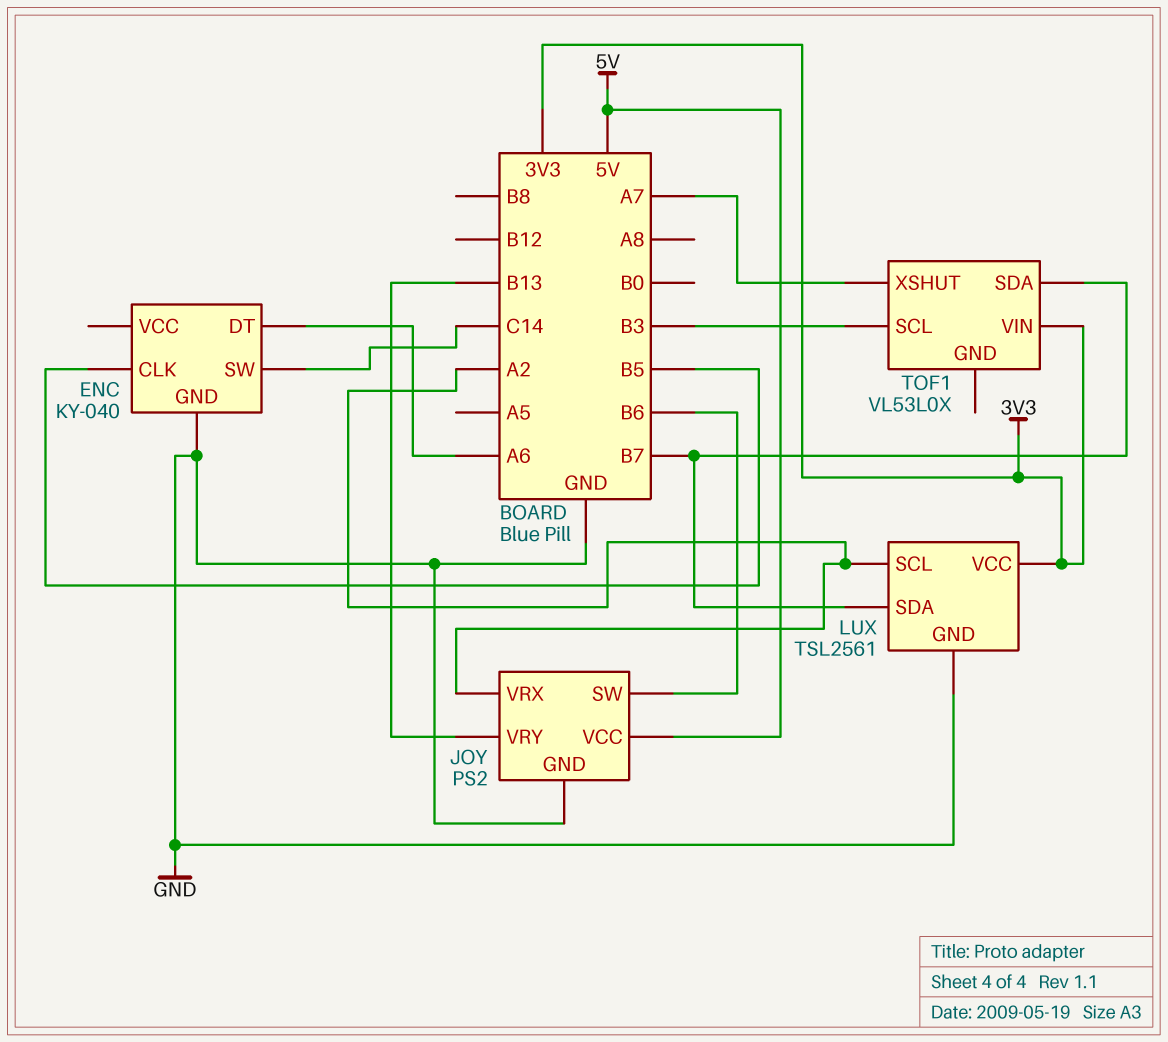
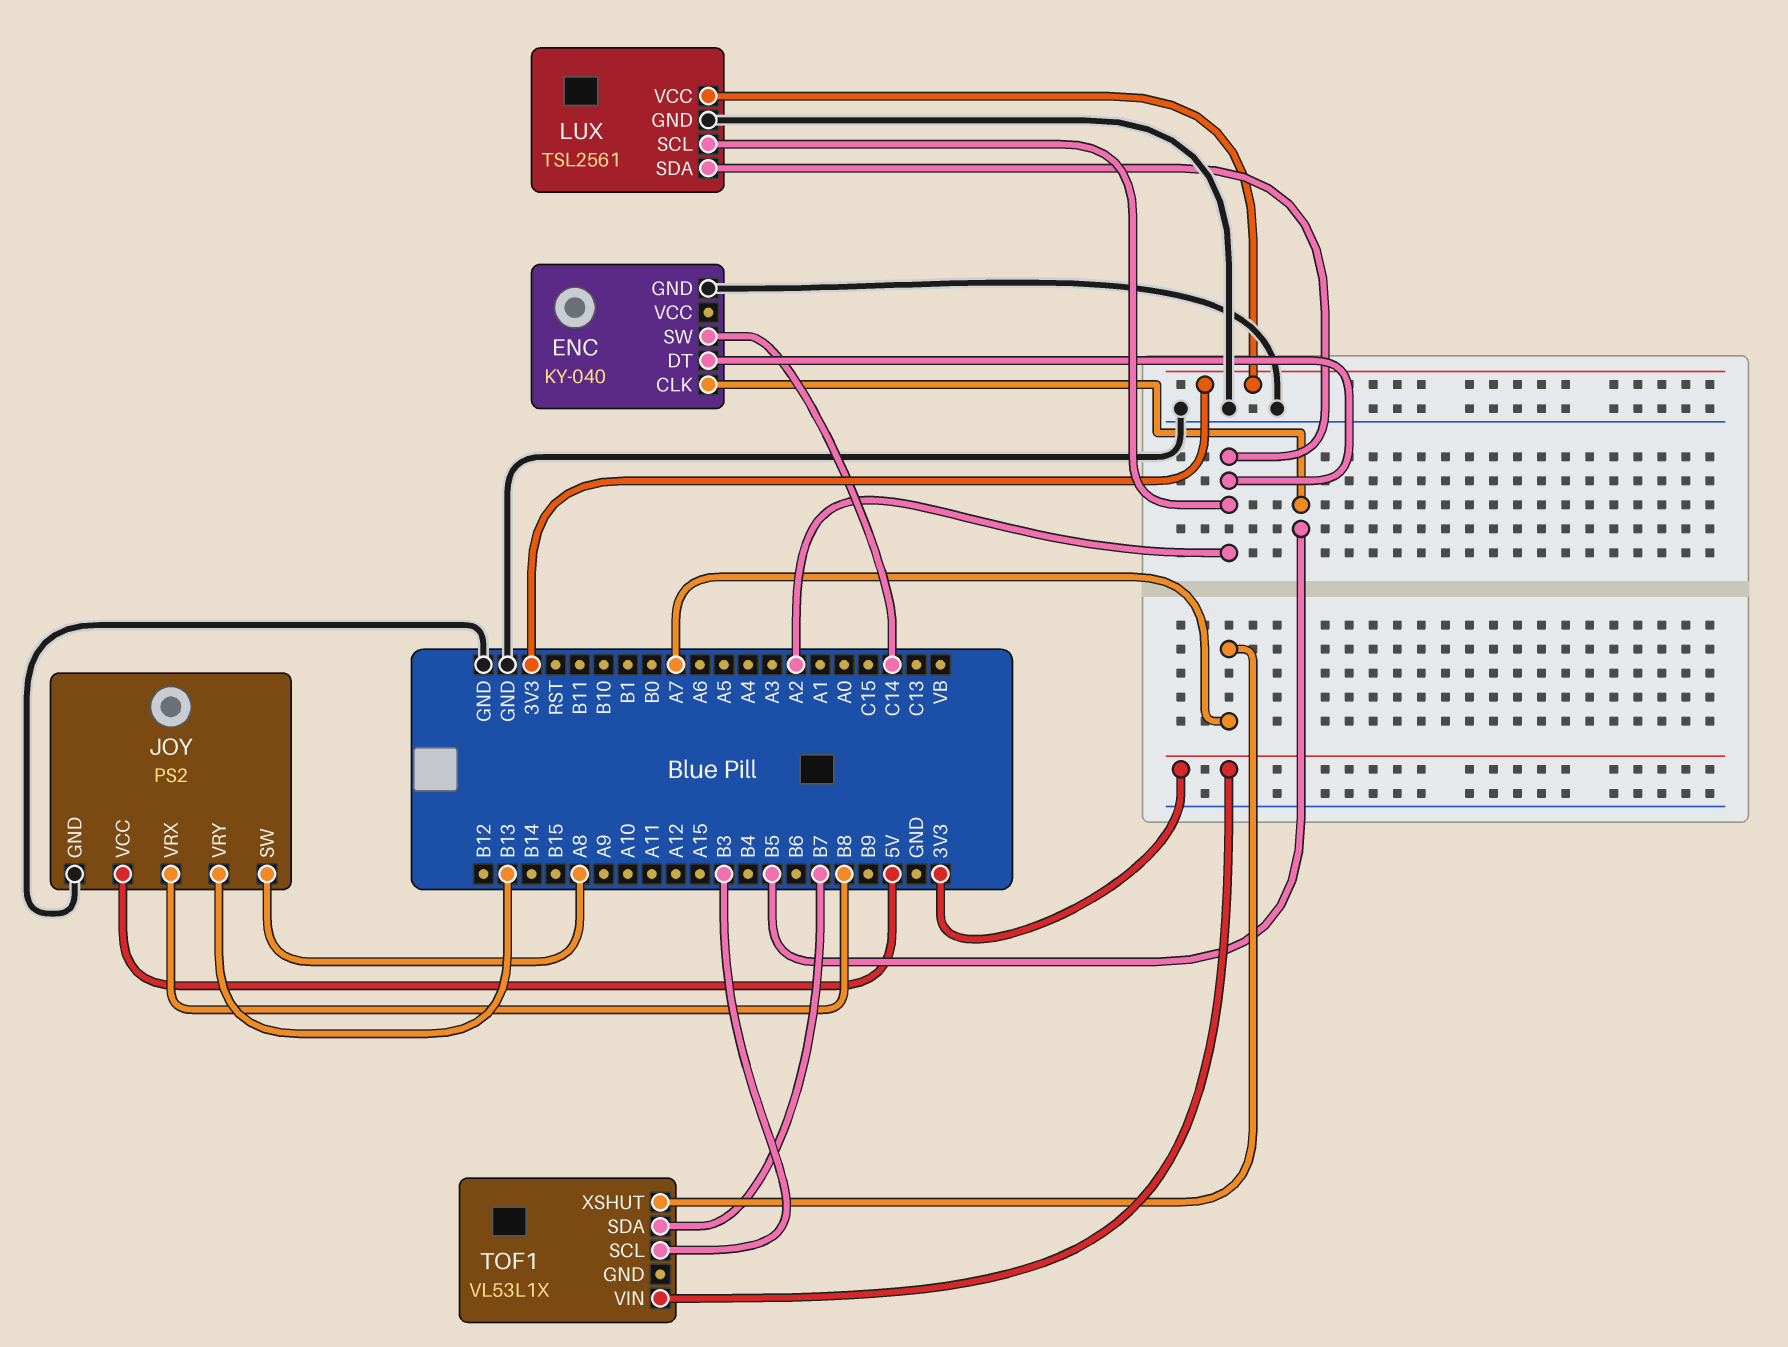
ENC pin DT: A6 -> A2
JOY pin SW: B6 -> A8
JOY pin VRX: A2 -> B8
LUX pin SDA: B7 -> A2
TOF1: VL53L0X -> VL53L1X

